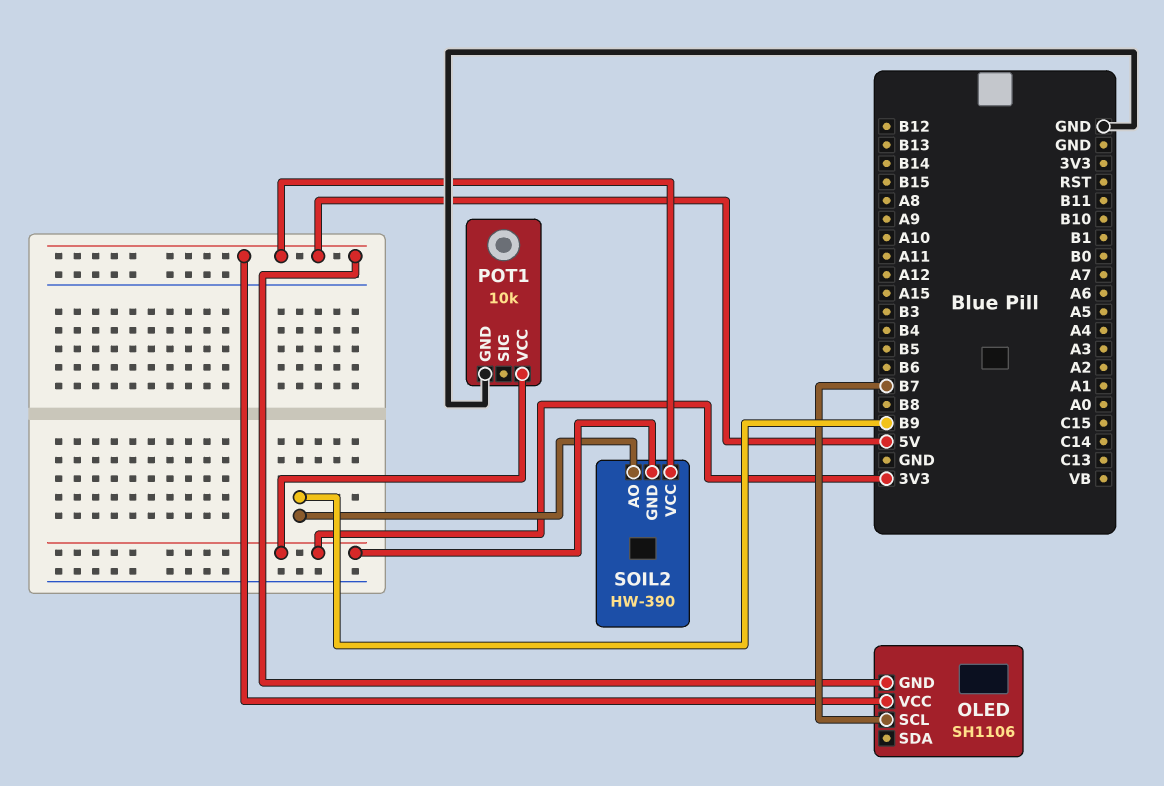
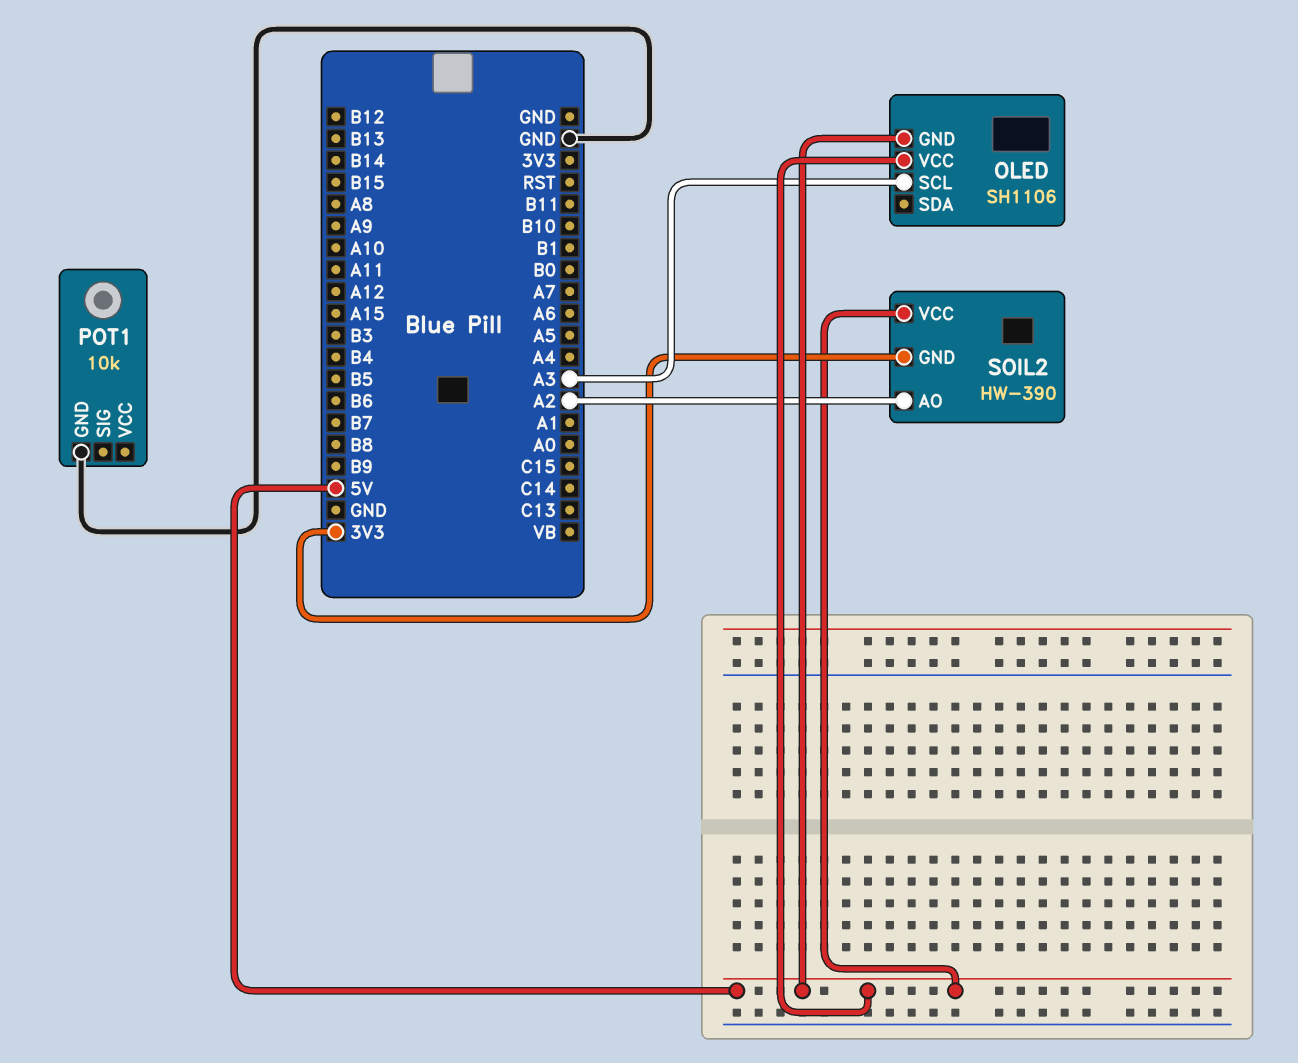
OLED pin SCL: B7 -> A3
POT1 pin VCC: 3V3 -> none
SOIL2 pin AO: B9 -> A2

